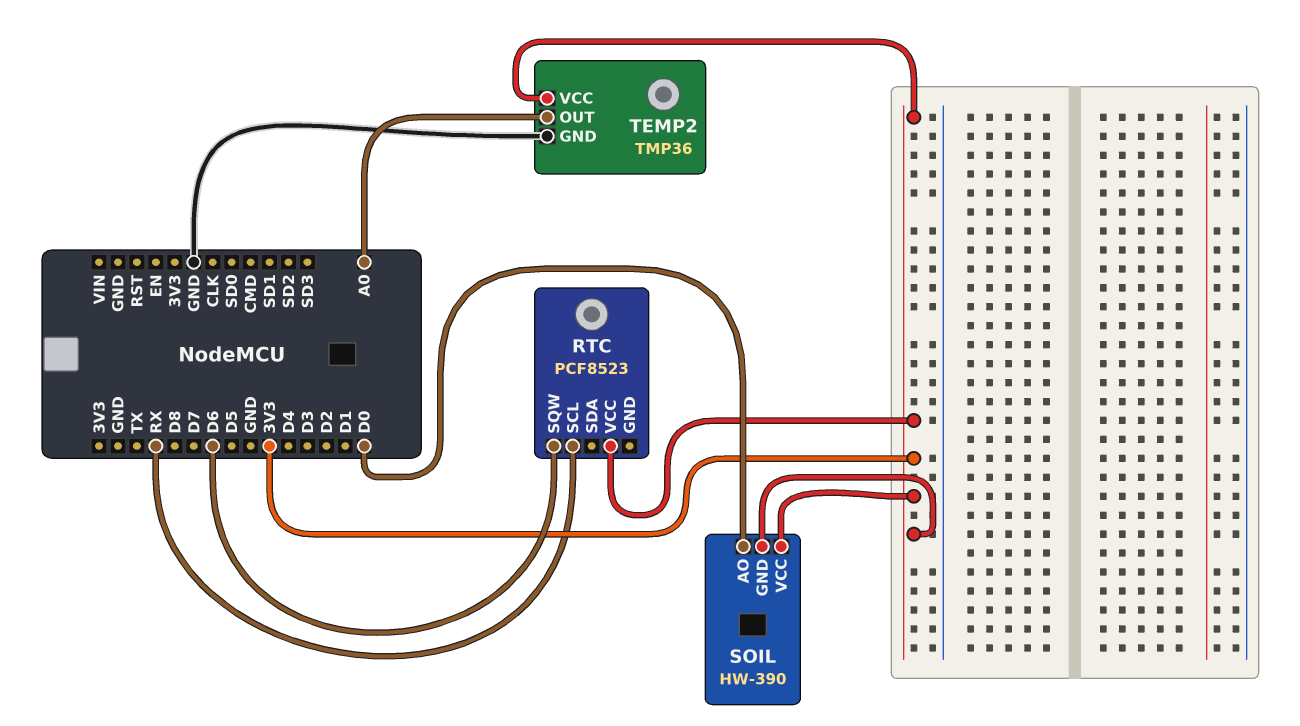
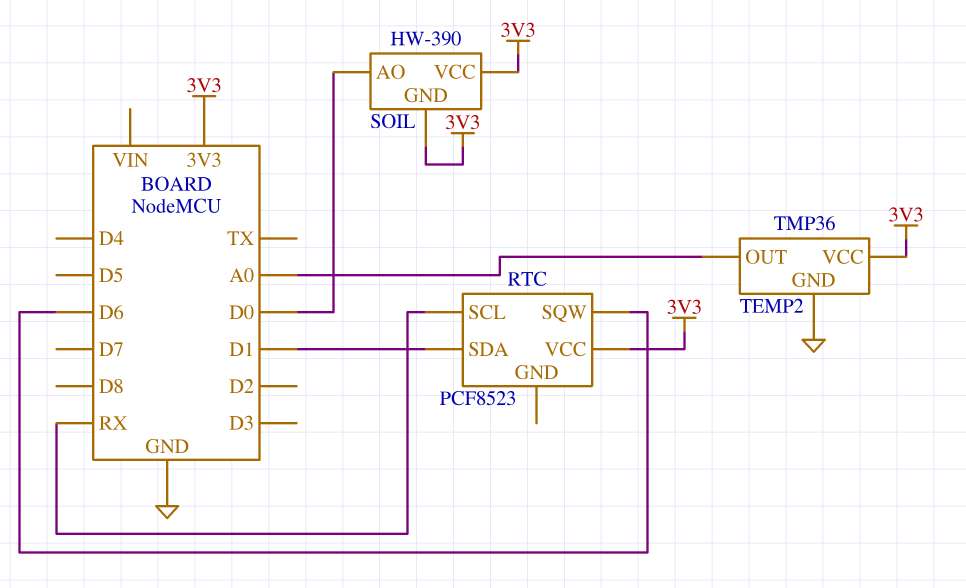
RTC pin SDA: none -> D1

